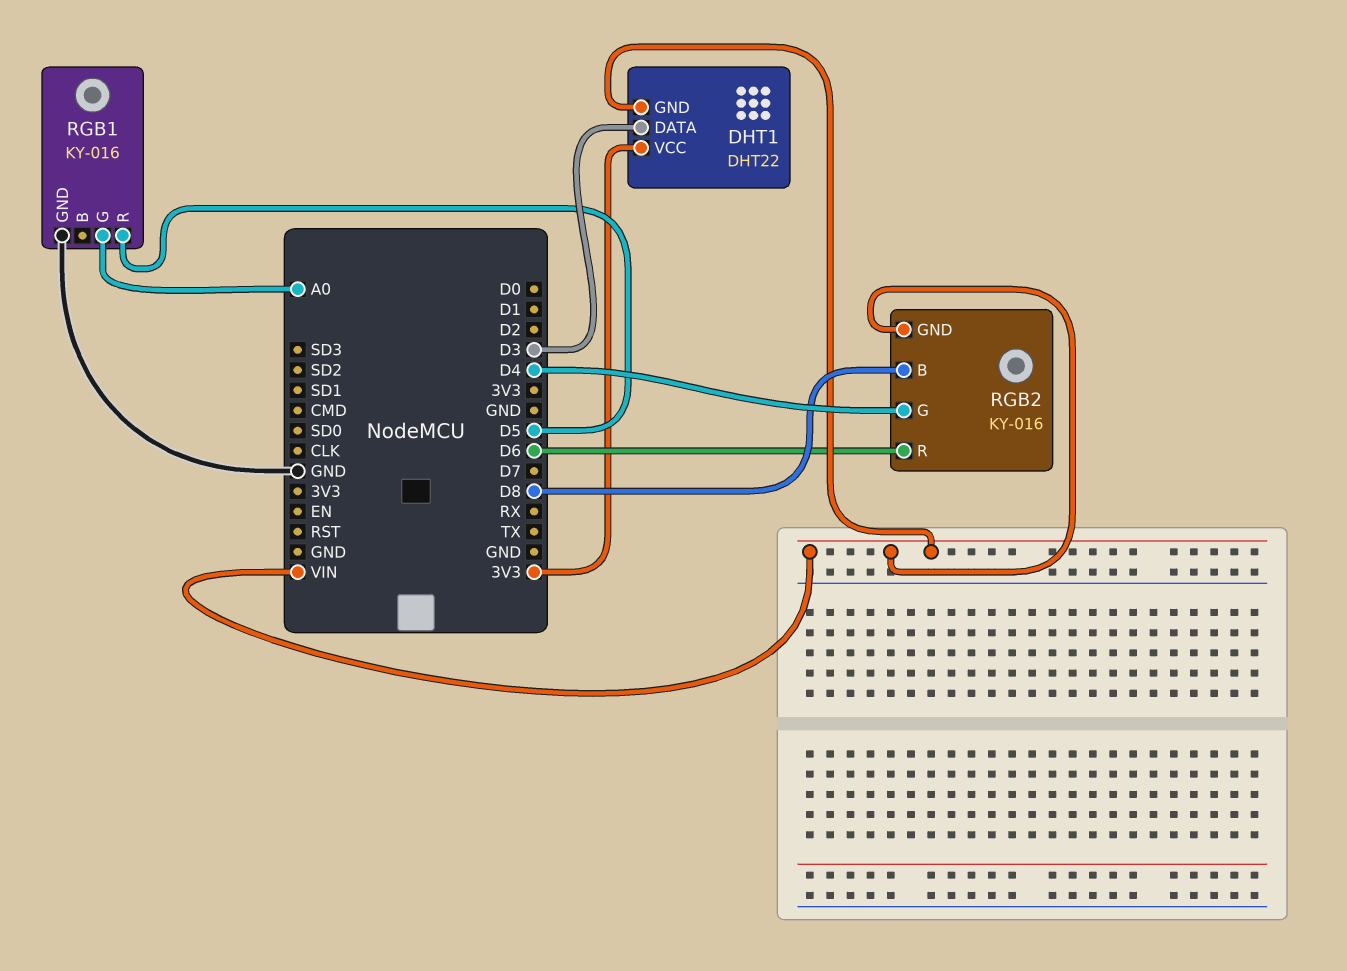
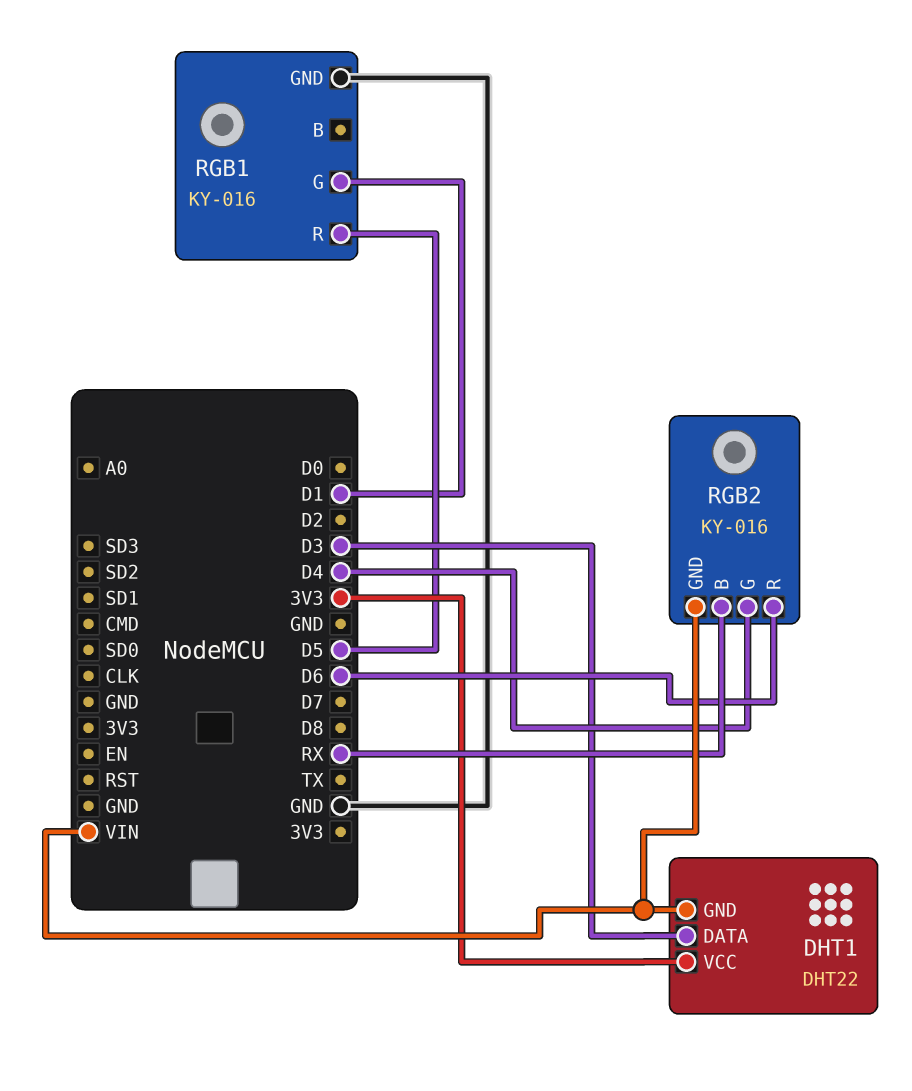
RGB1 pin G: A0 -> D1
RGB2 pin B: D8 -> RX

